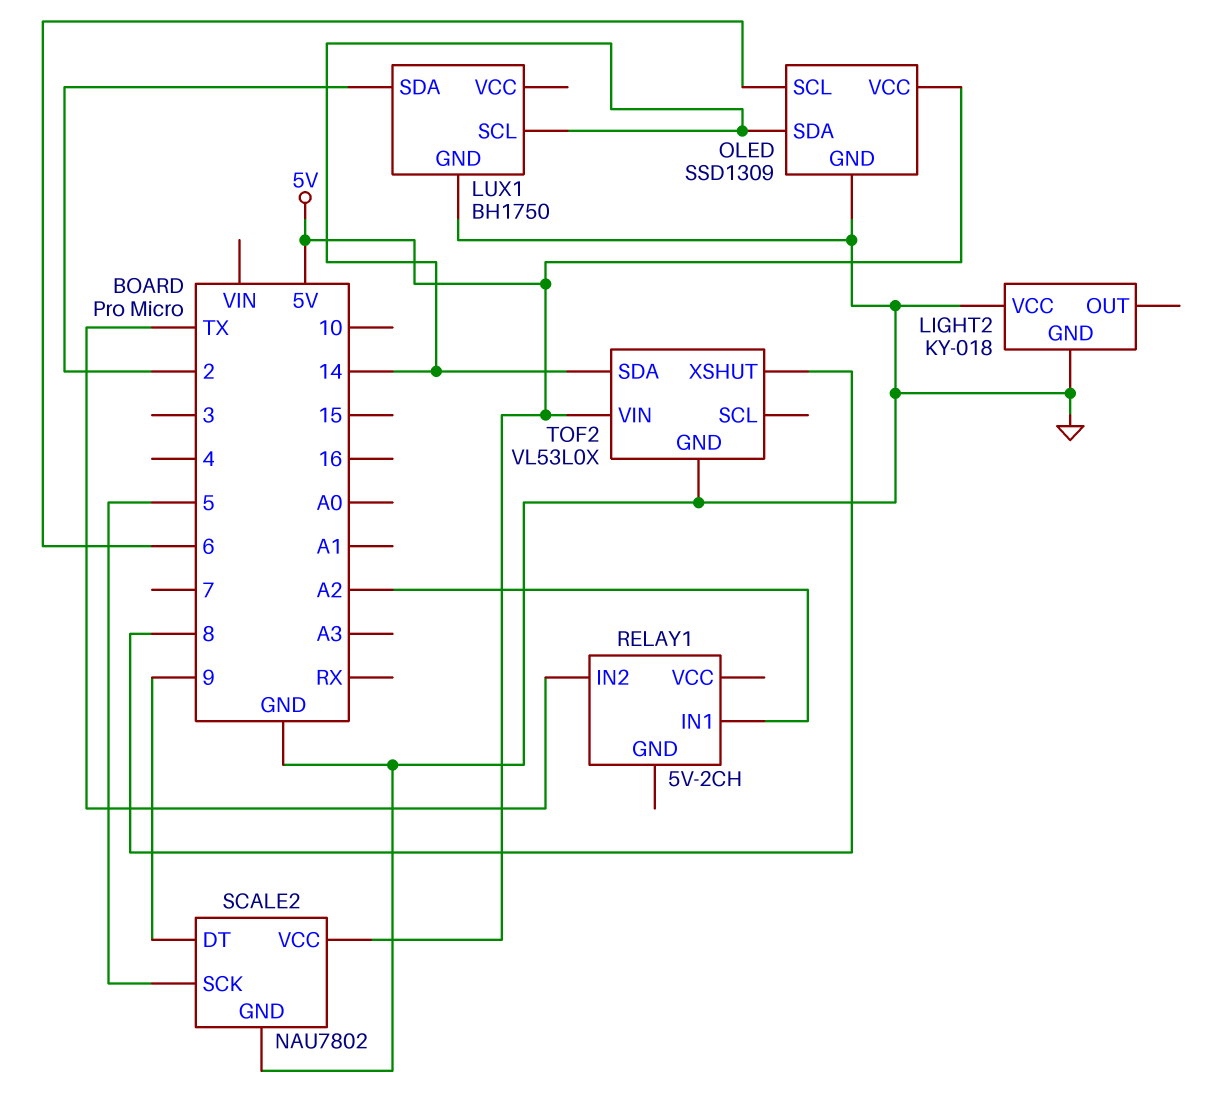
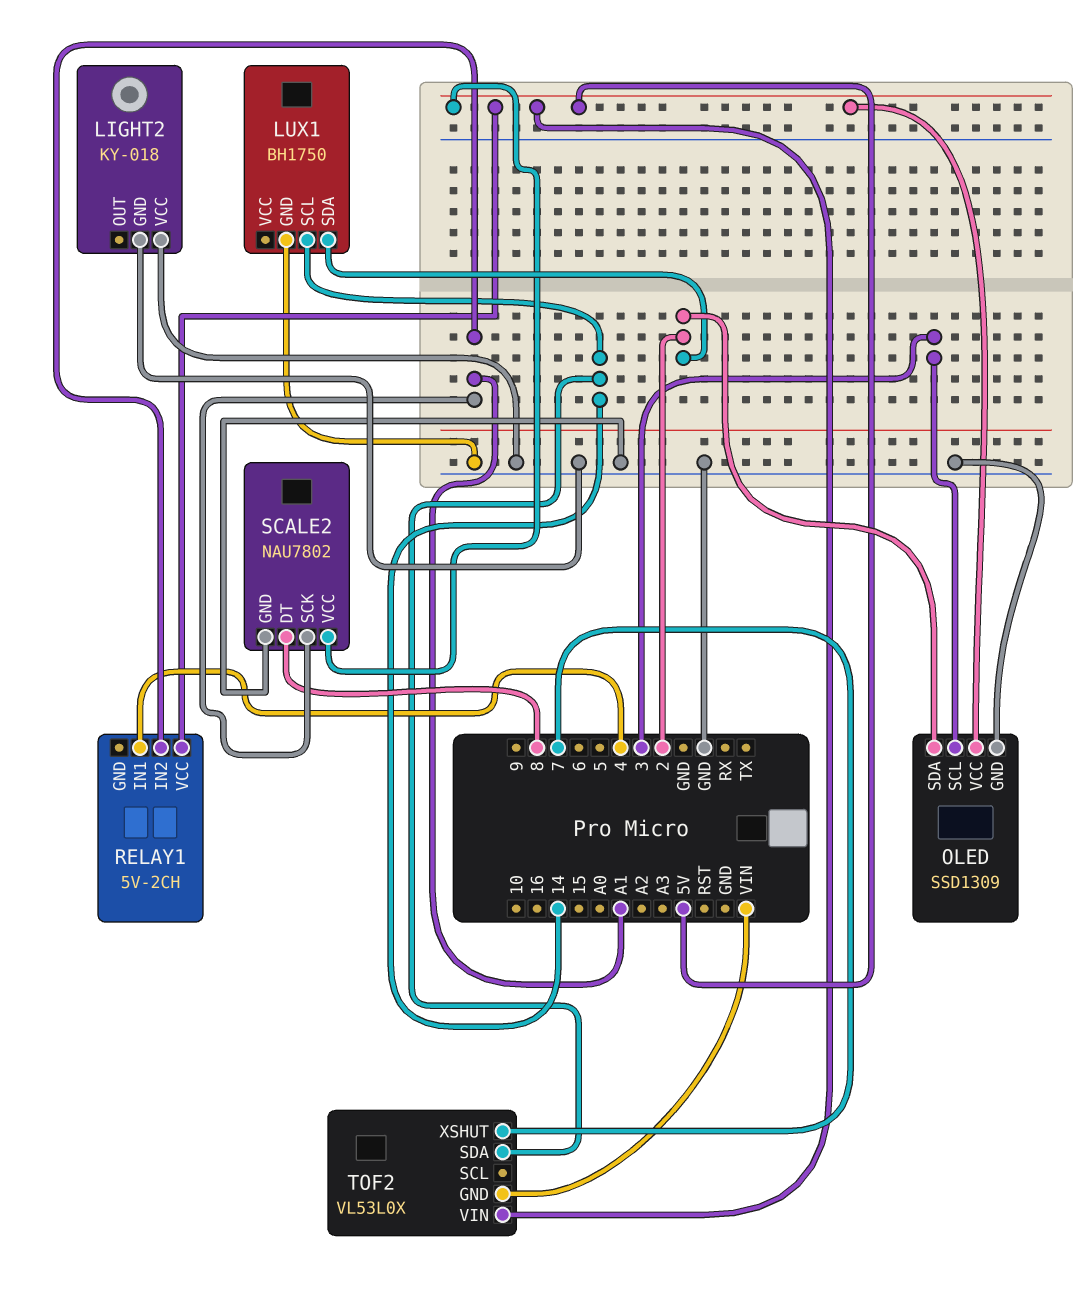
OLED pin SCL: 6 -> 3
OLED pin SDA: 14 -> 2
RELAY1 pin IN1: A2 -> 4
RELAY1 pin IN2: TX -> A1
RELAY1 pin VCC: none -> 5V
SCALE2 pin DT: 9 -> 8
SCALE2 pin SCK: 5 -> A1
TOF2 pin GND: GND -> VIN
TOF2 pin XSHUT: 8 -> 7

